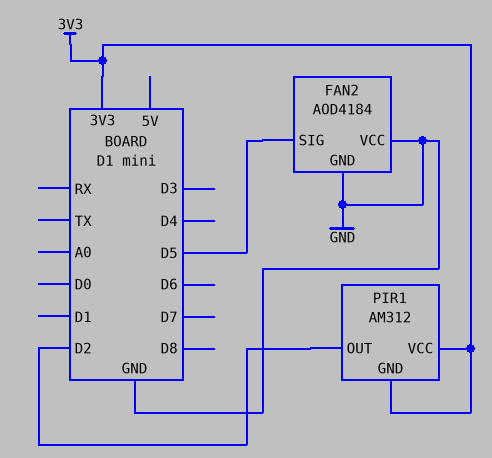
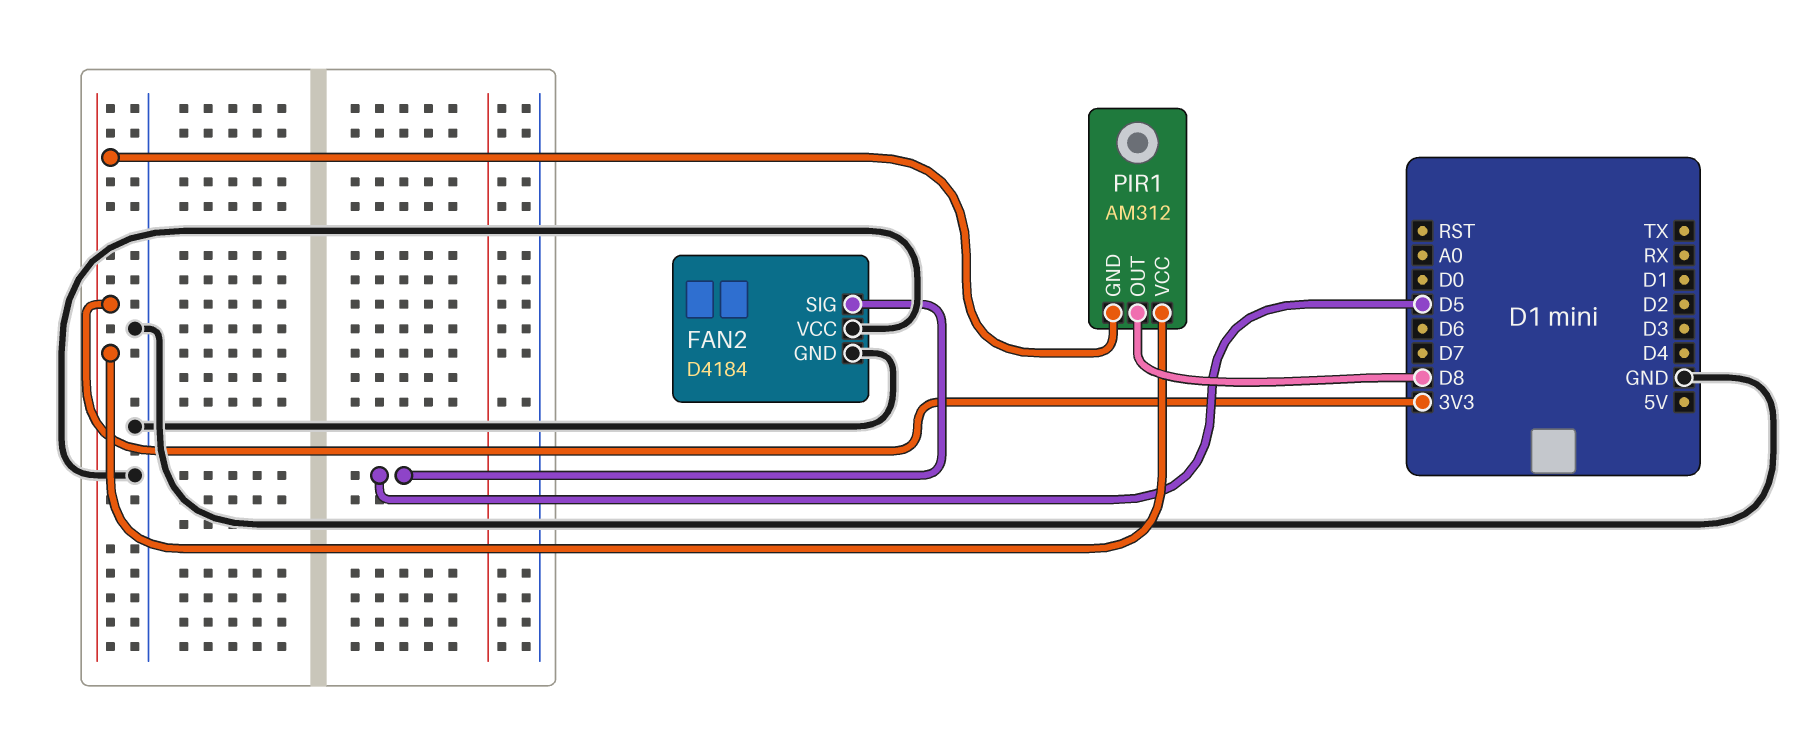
FAN2: AOD4184 -> D4184
PIR1 pin OUT: D2 -> D8

